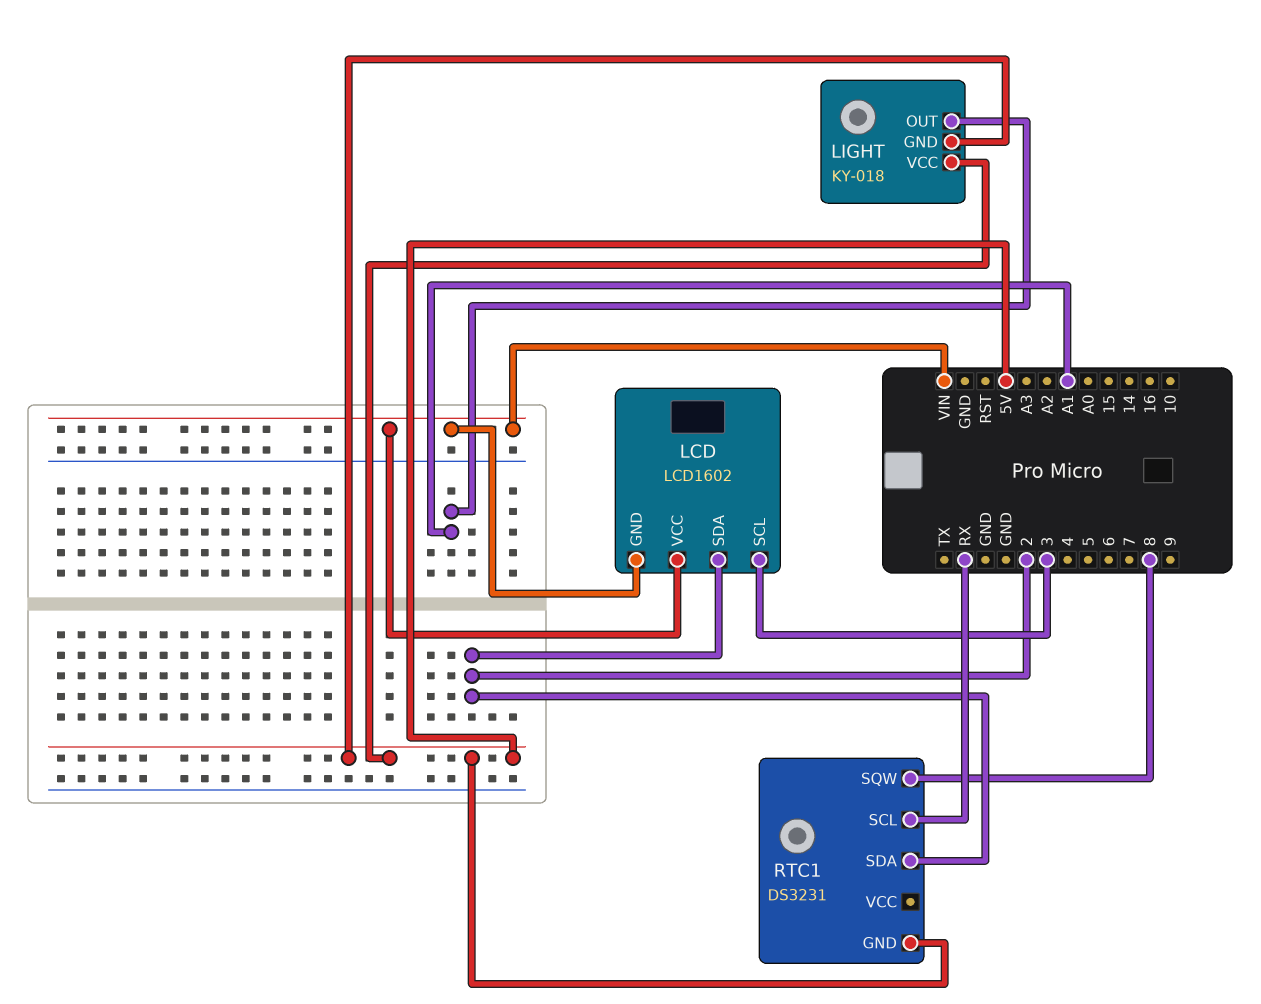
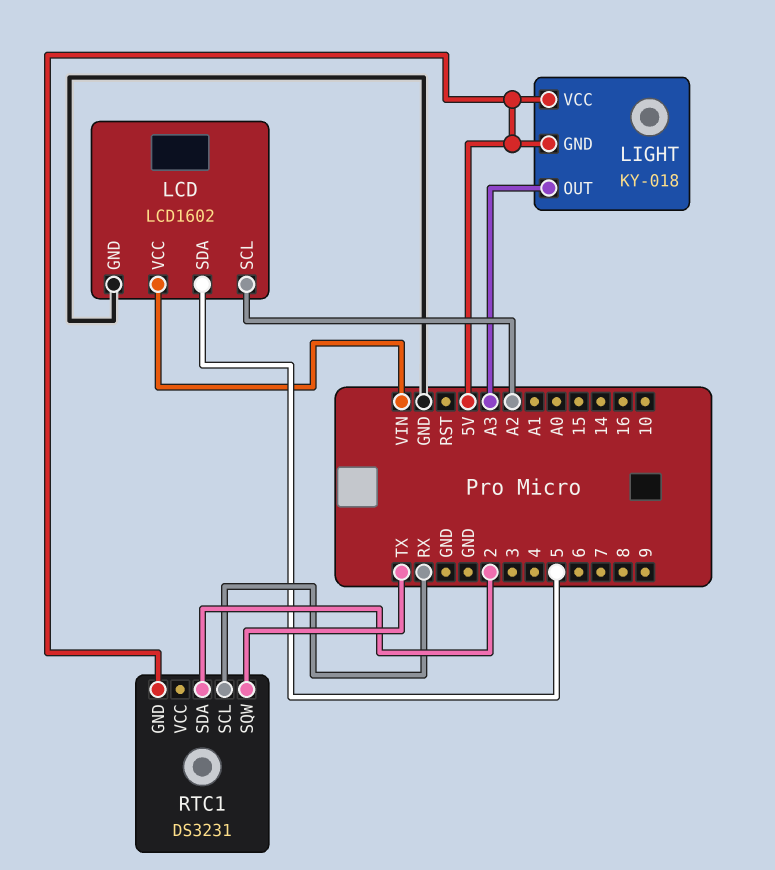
LCD pin GND: VIN -> GND
LCD pin SCL: 3 -> A2
LCD pin SDA: 2 -> 5
LIGHT pin OUT: A1 -> A3
RTC1 pin SQW: 8 -> TX

